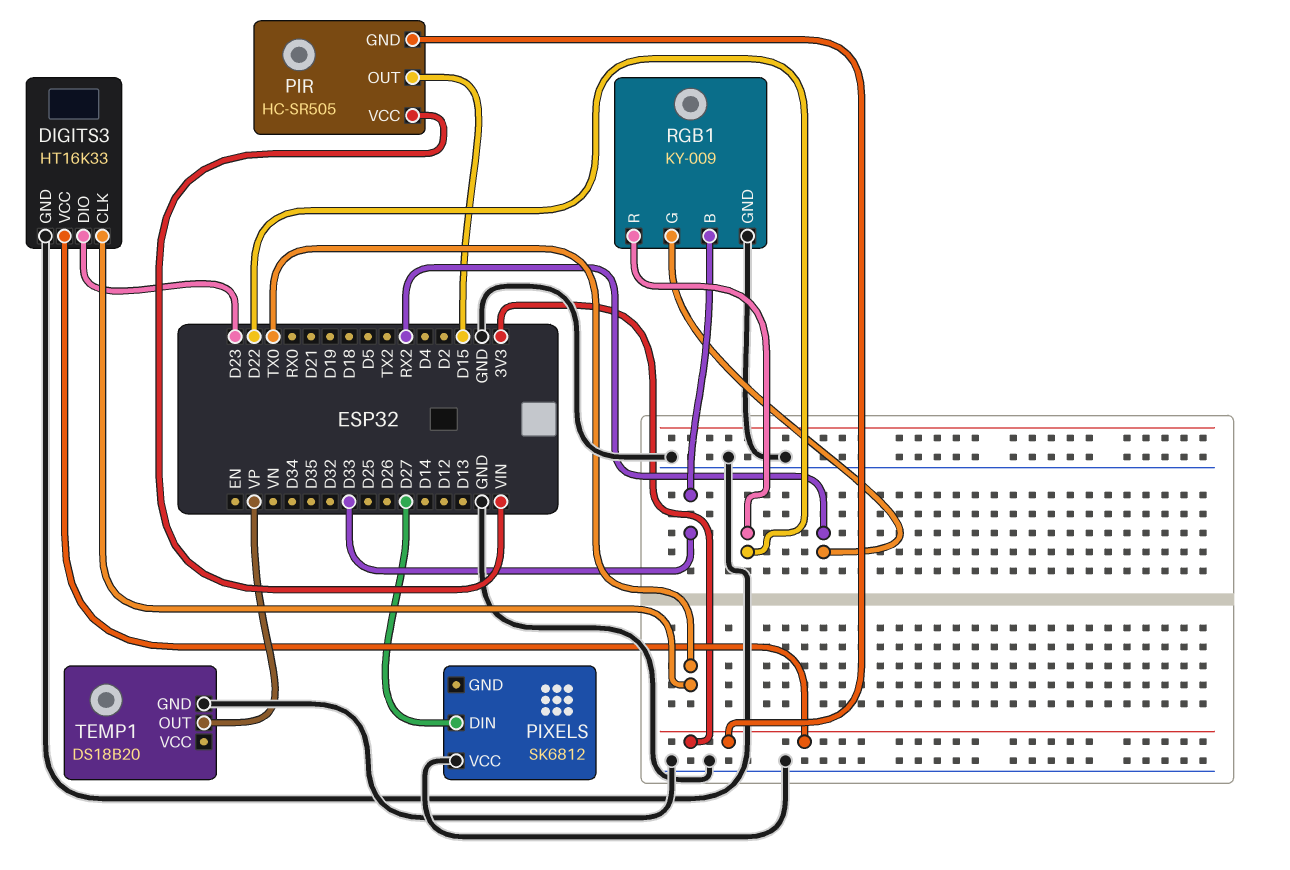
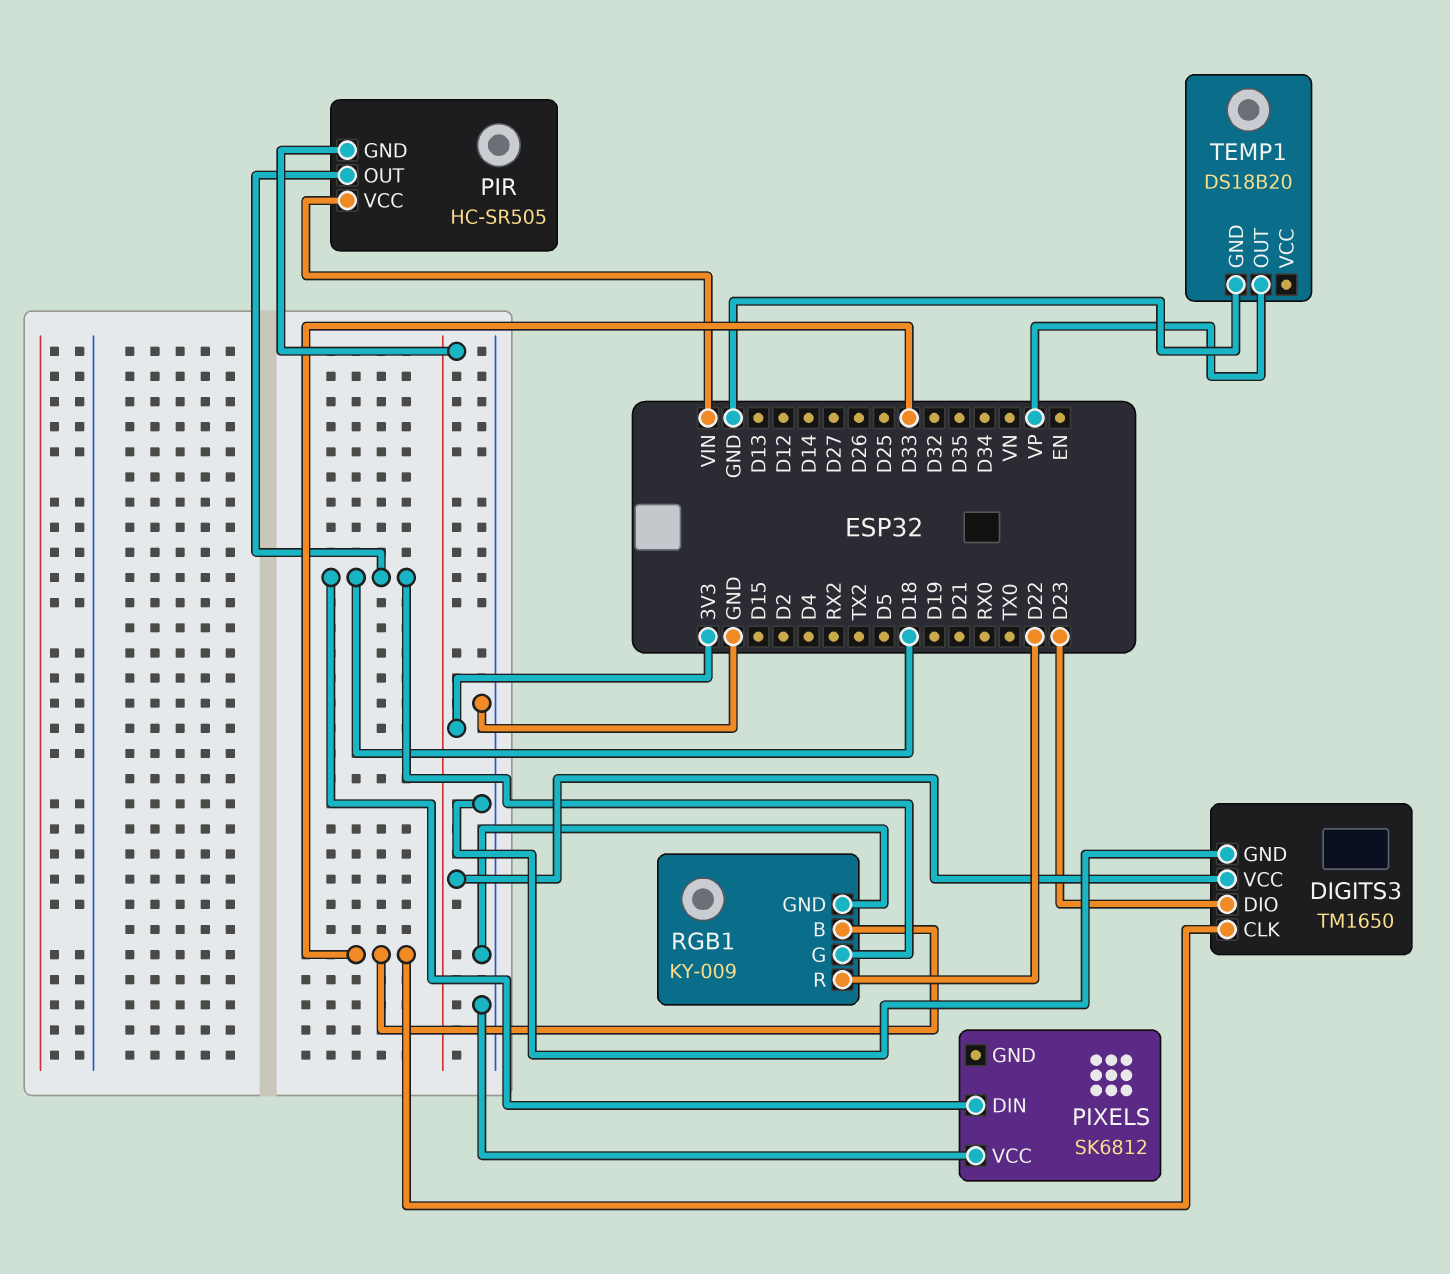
DIGITS3: HT16K33 -> TM1650
DIGITS3 pin CLK: TX0 -> D33
PIR pin OUT: D15 -> D18
PIXELS pin DIN: D27 -> D18
RGB1 pin G: RX2 -> D18

